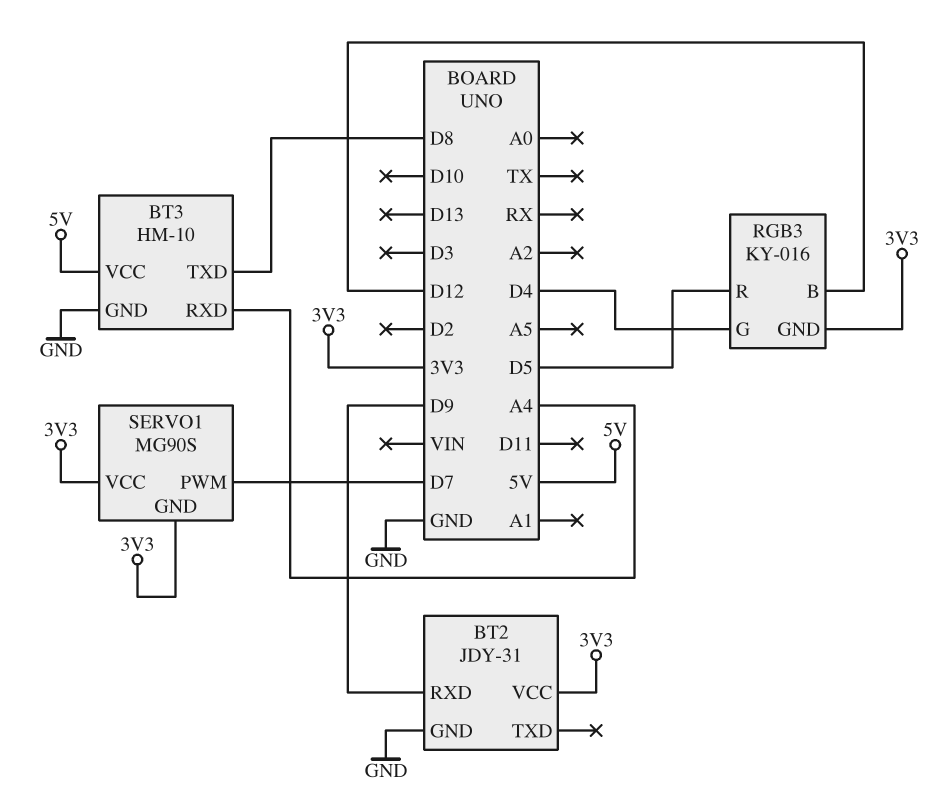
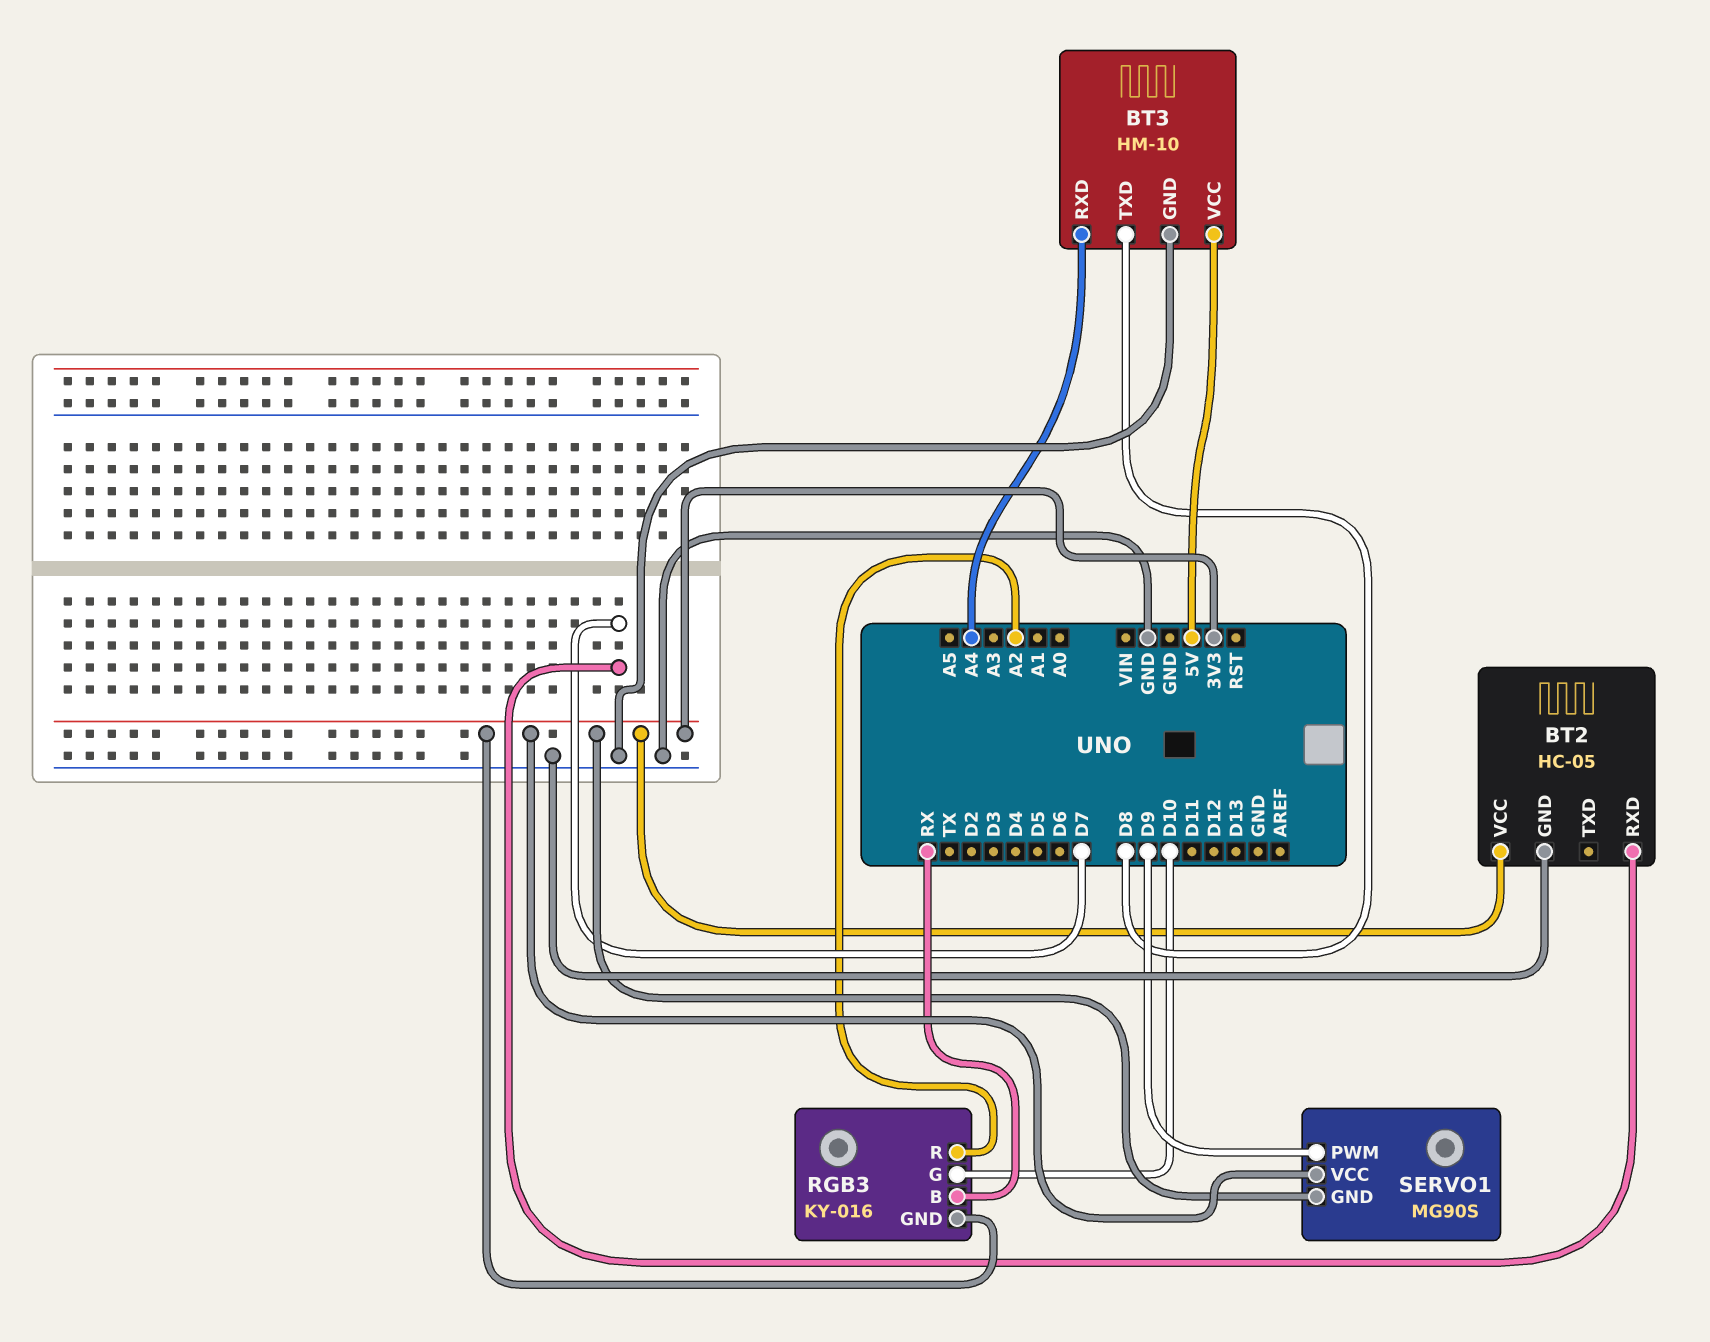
BT2: JDY-31 -> HC-05
BT2 pin RXD: D9 -> D7
RGB3 pin B: D12 -> RX
RGB3 pin G: D4 -> D10
RGB3 pin R: D5 -> A2
SERVO1 pin PWM: D7 -> D9

